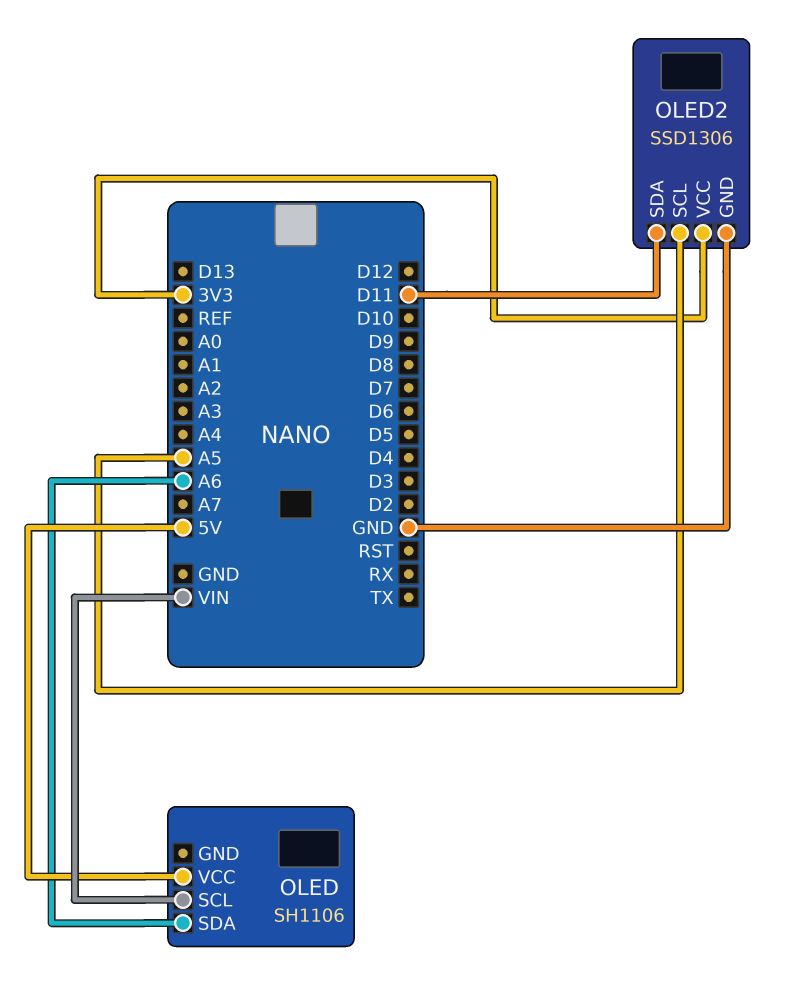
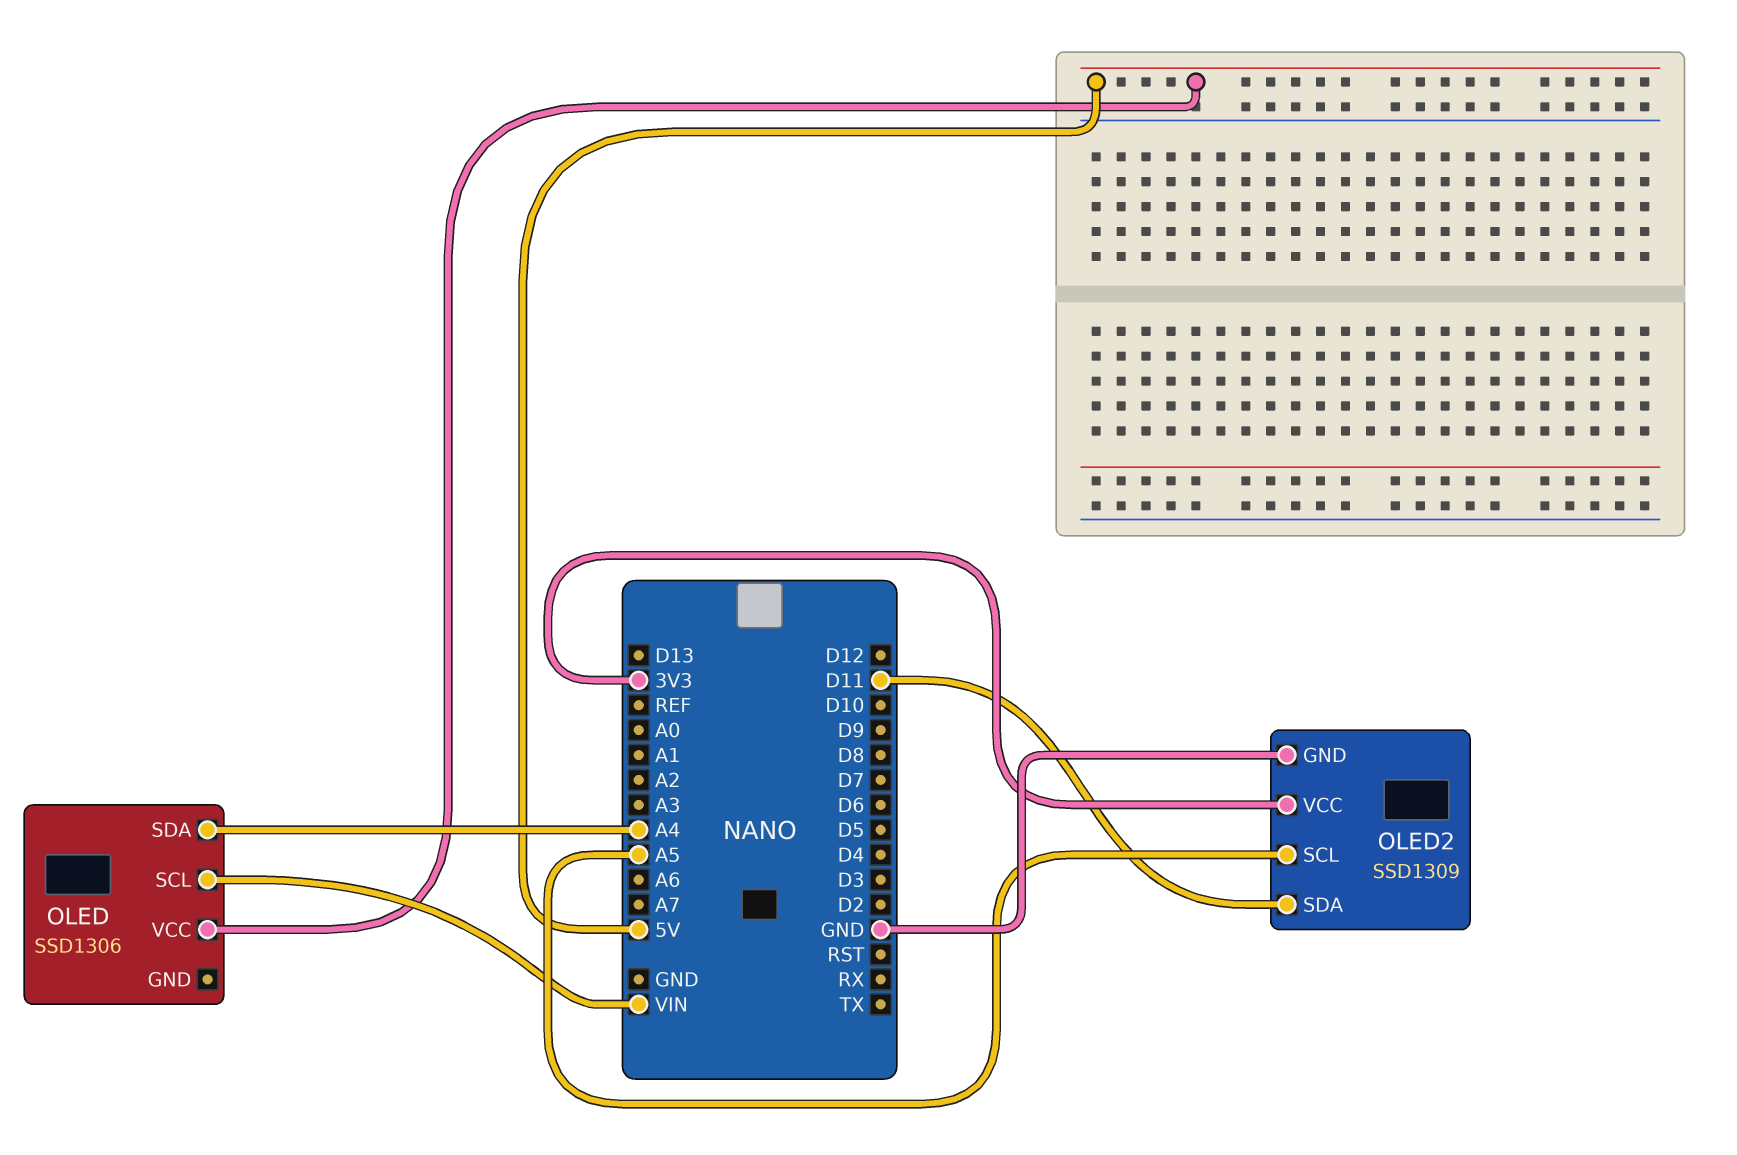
OLED: SH1106 -> SSD1306
OLED pin SDA: A6 -> A4
OLED2: SSD1306 -> SSD1309

